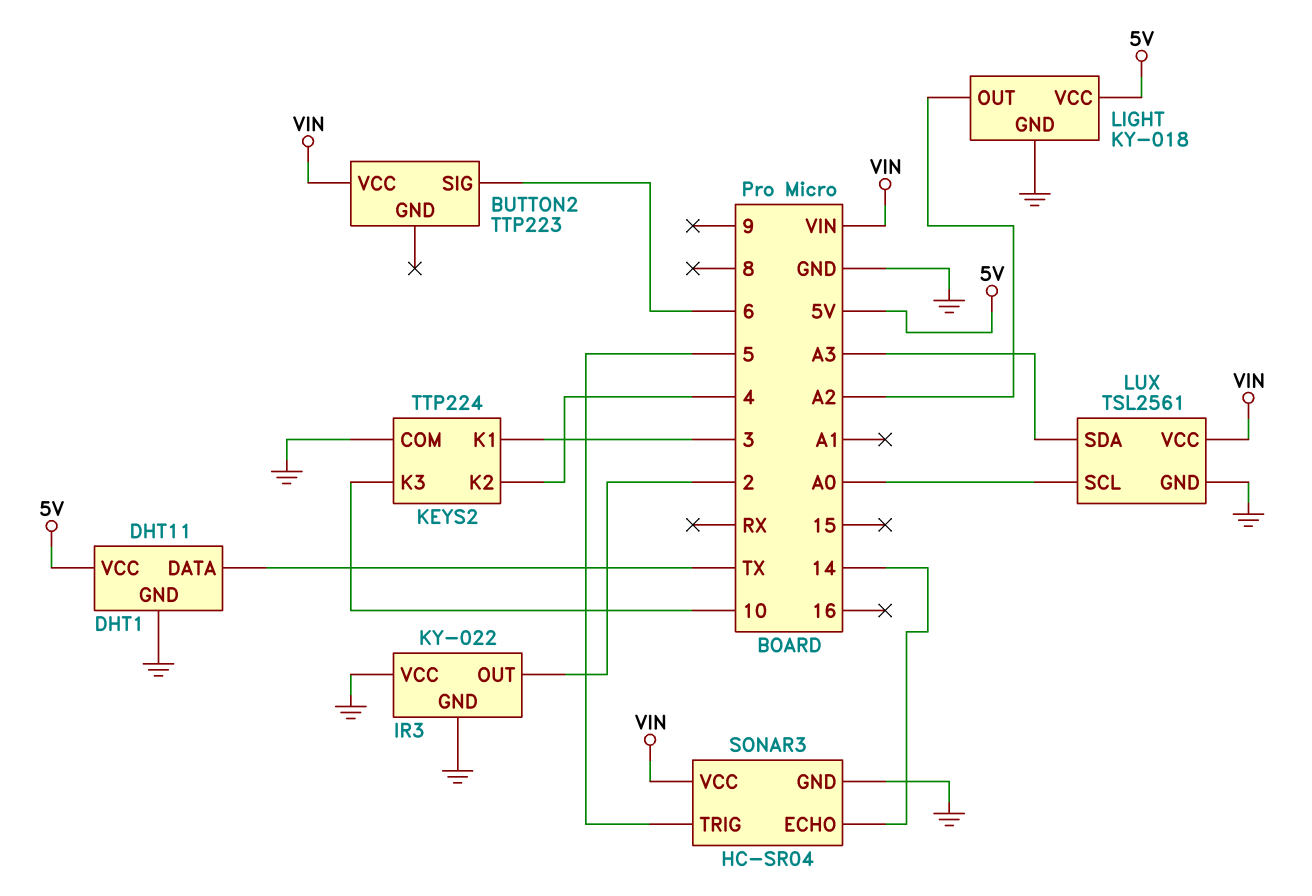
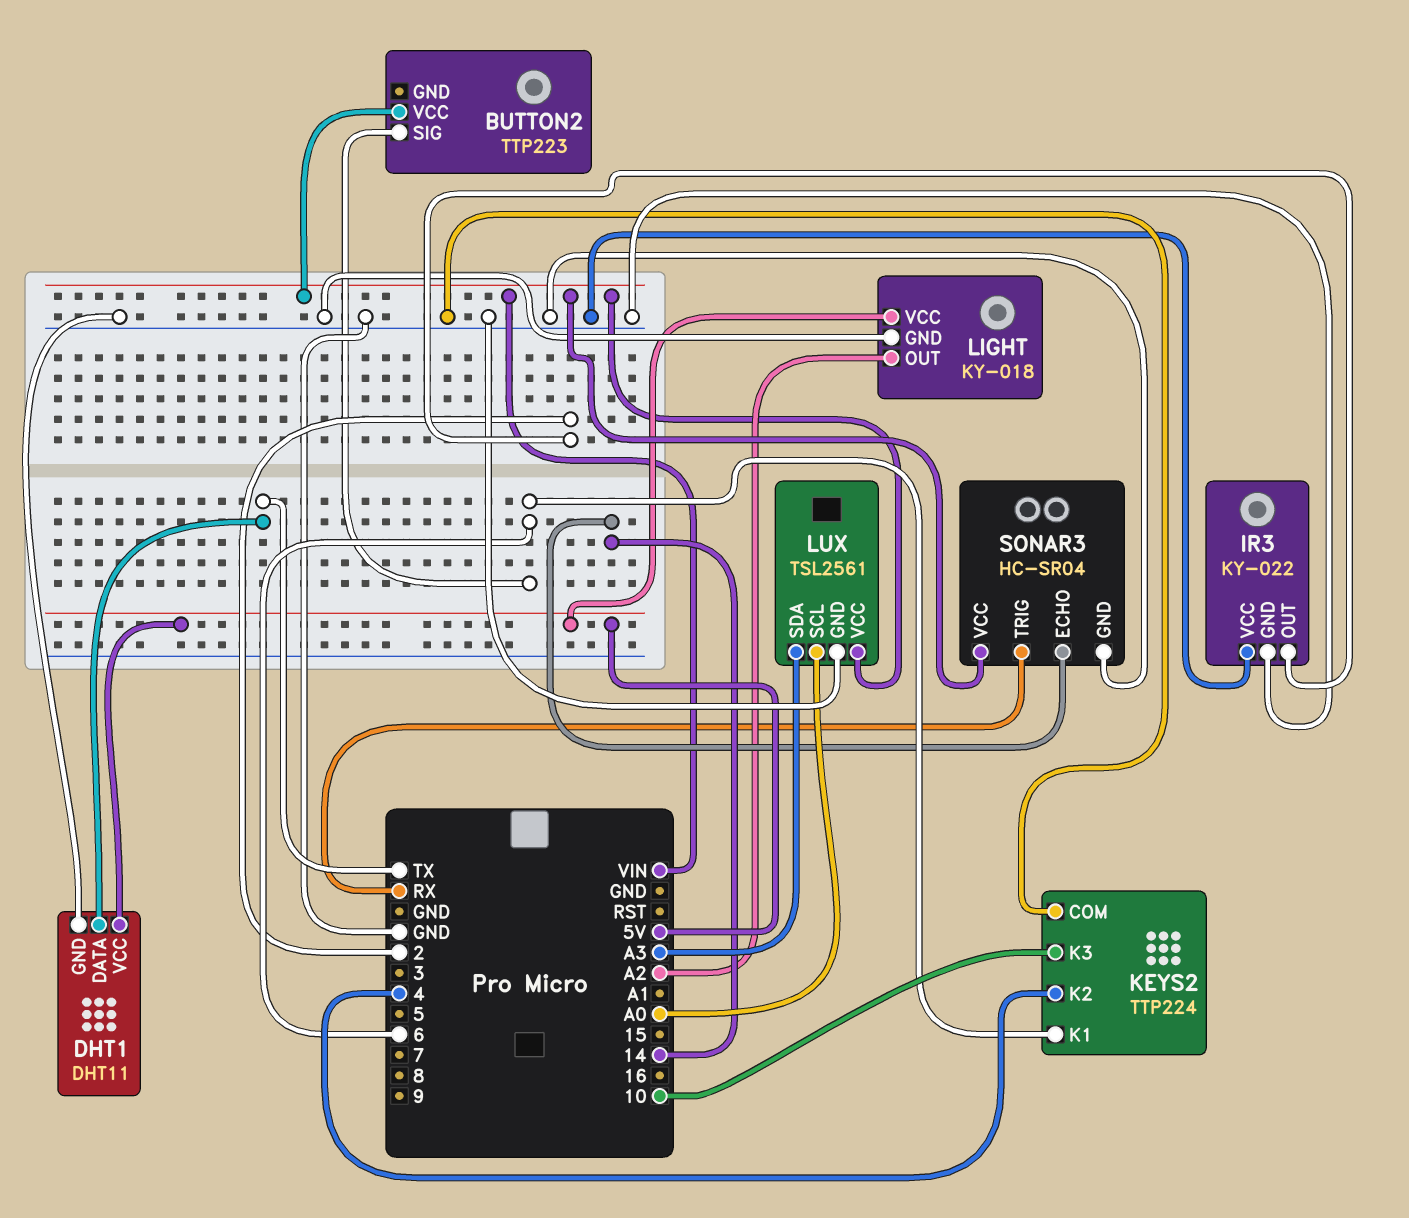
KEYS2 pin K1: 3 -> 6
SONAR3 pin TRIG: 5 -> RX

